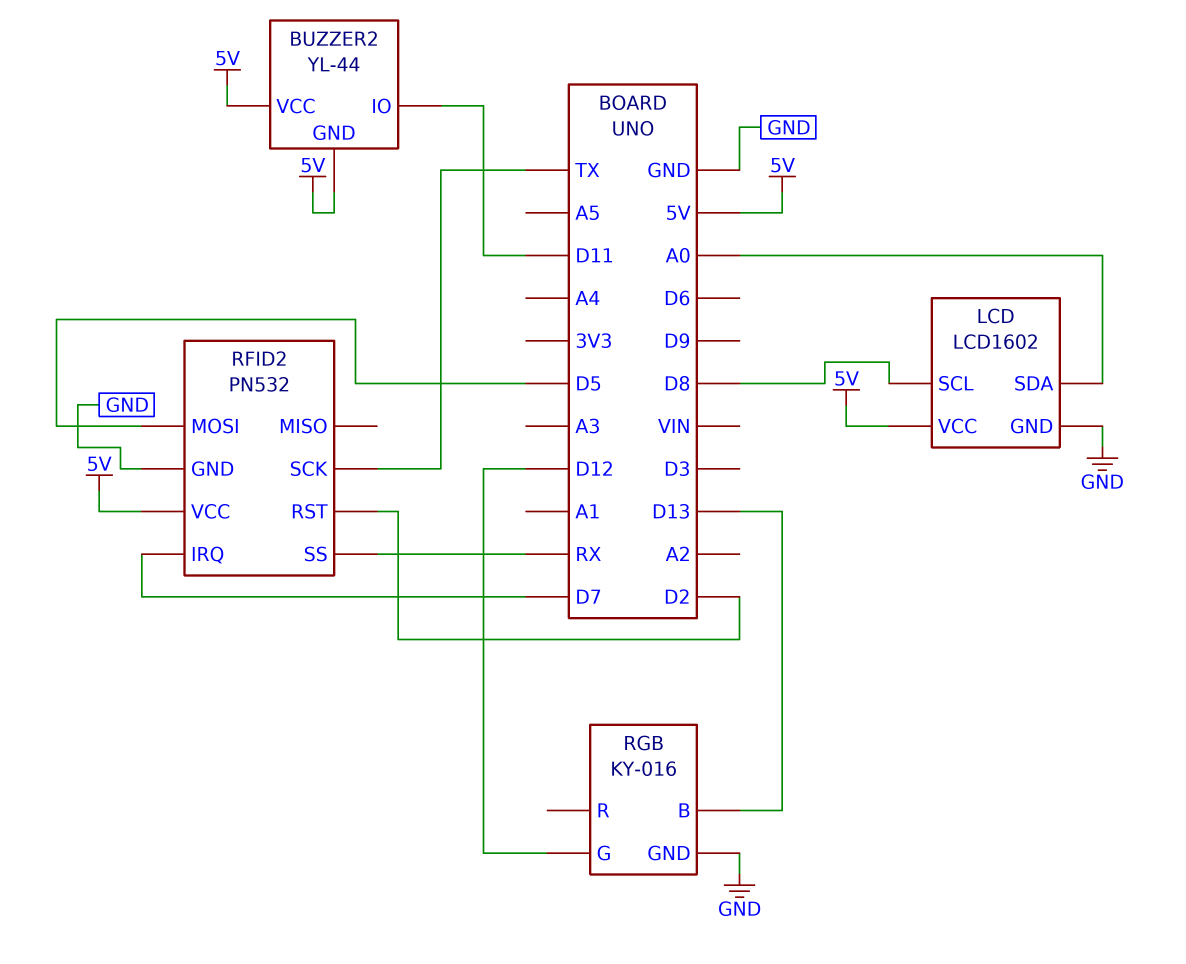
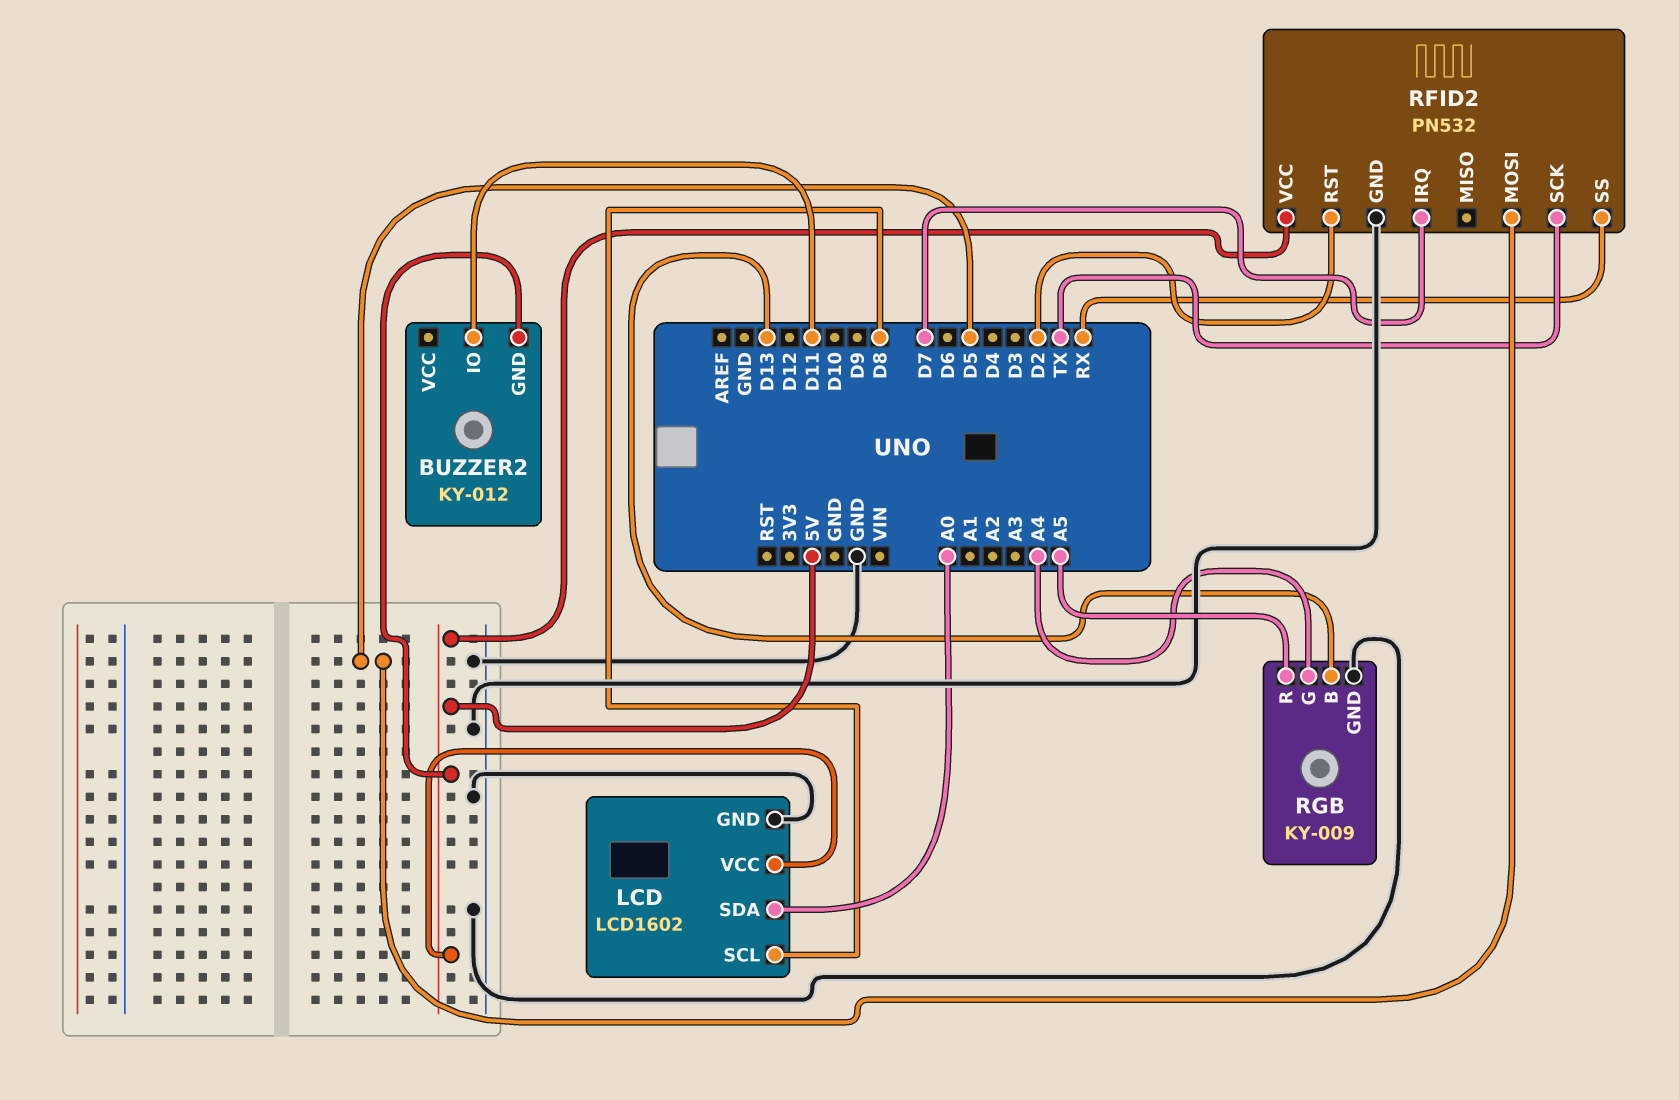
BUZZER2: YL-44 -> KY-012
BUZZER2 pin VCC: 5V -> none
RGB: KY-016 -> KY-009
RGB pin G: D12 -> A4
RGB pin R: none -> A5

